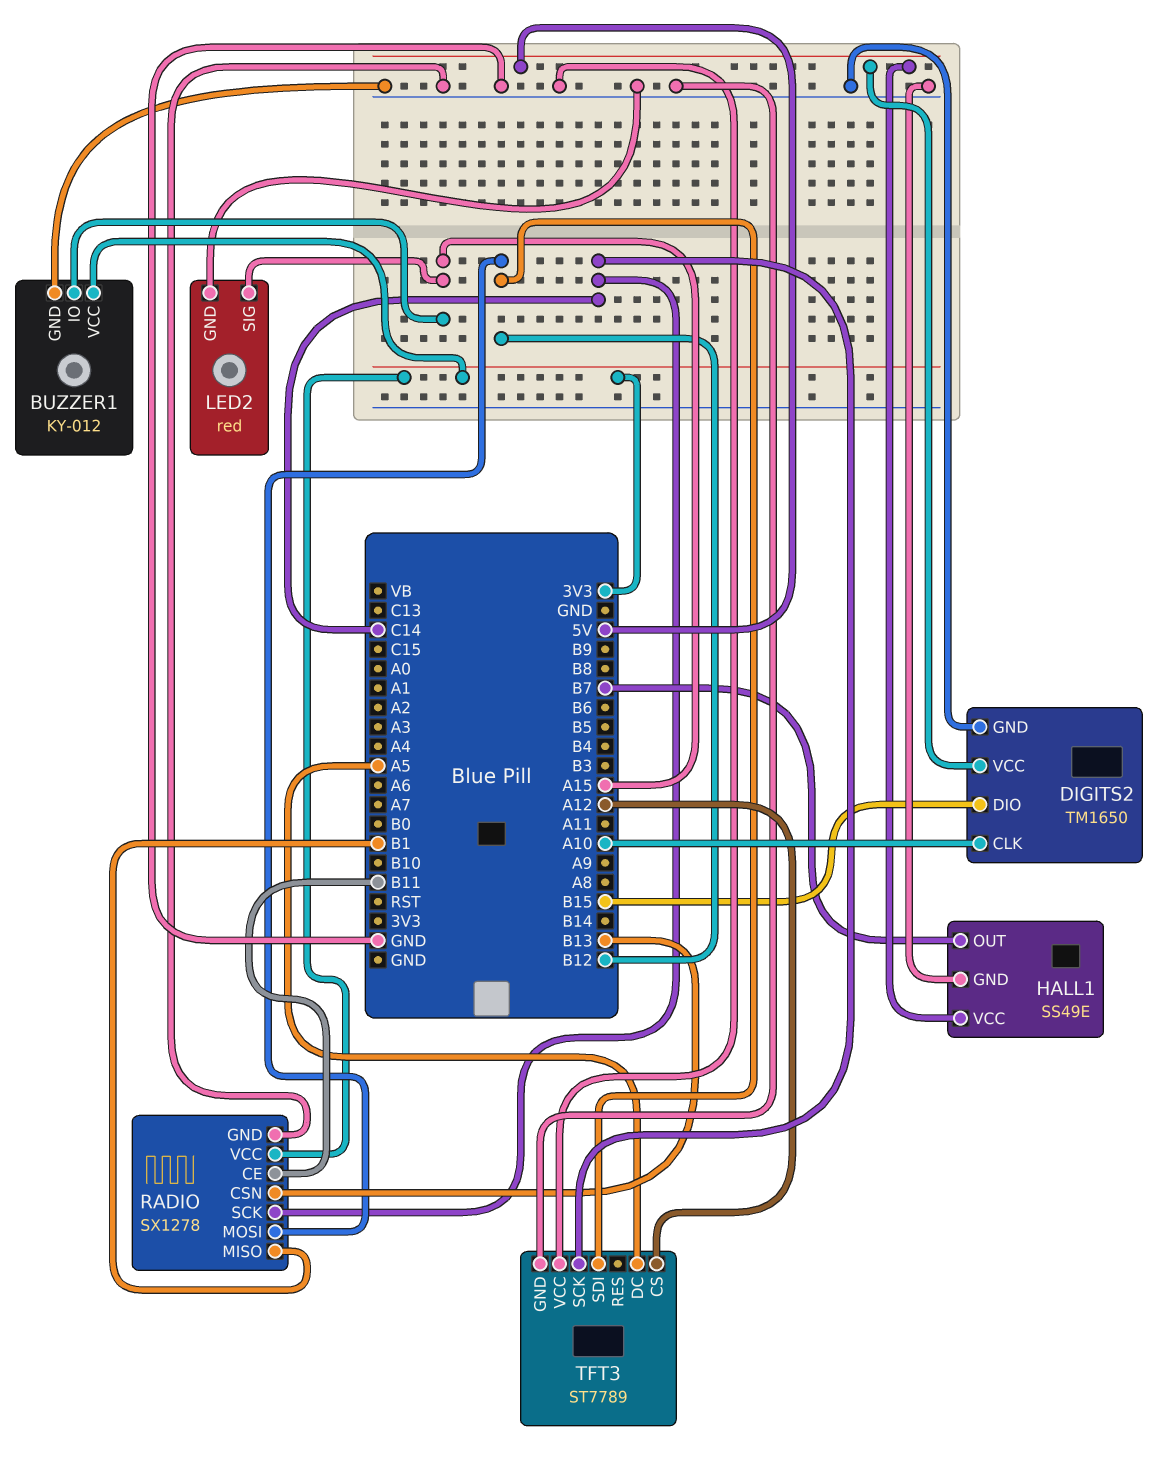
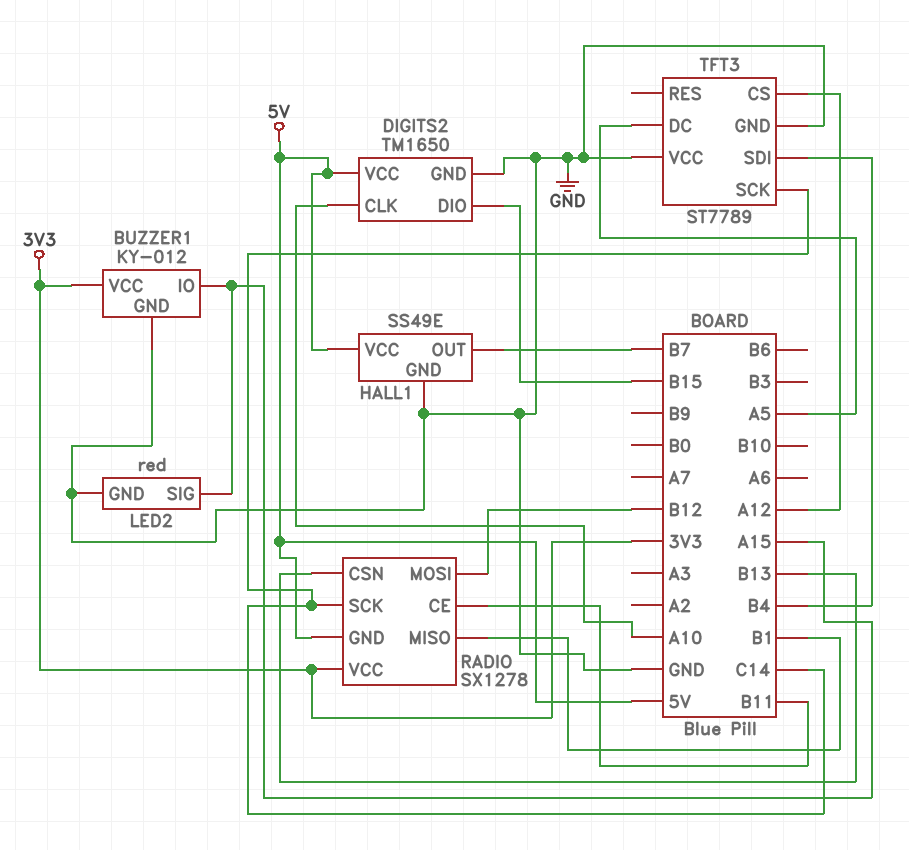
RADIO pin GND: GND -> 5V
TFT3 pin SDI: B12 -> B4

